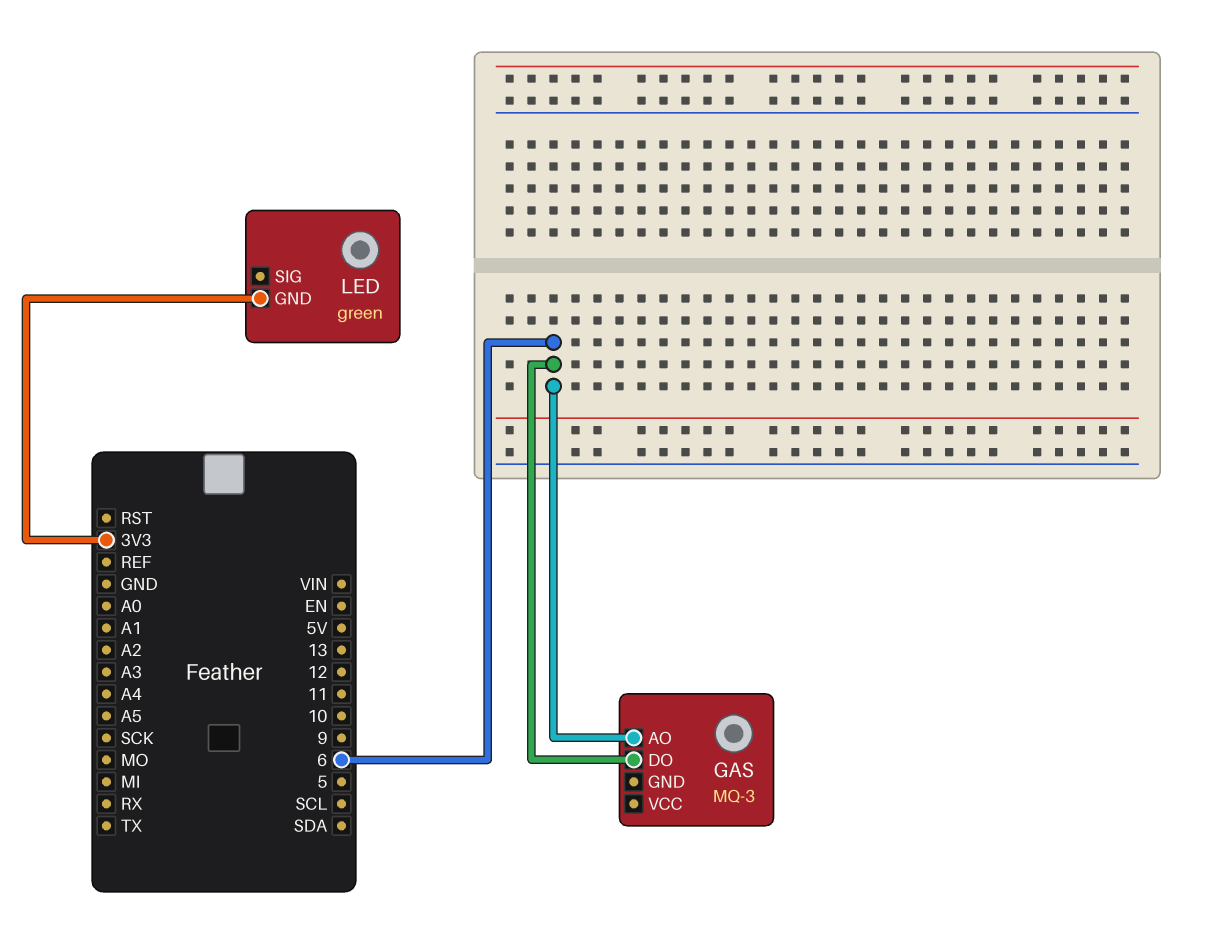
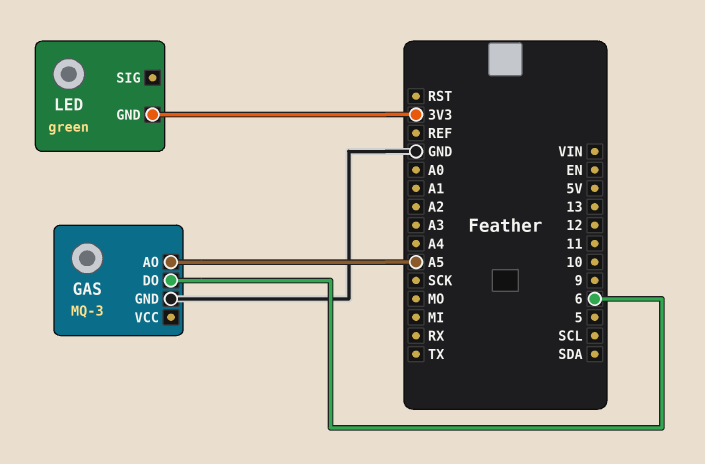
GAS pin AO: 6 -> A5
GAS pin GND: none -> GND

